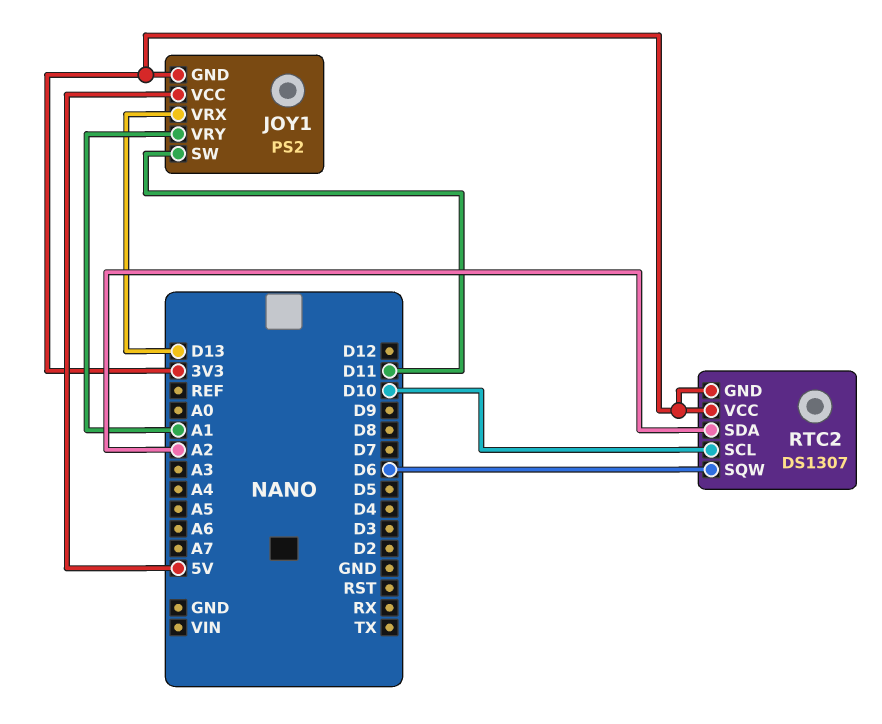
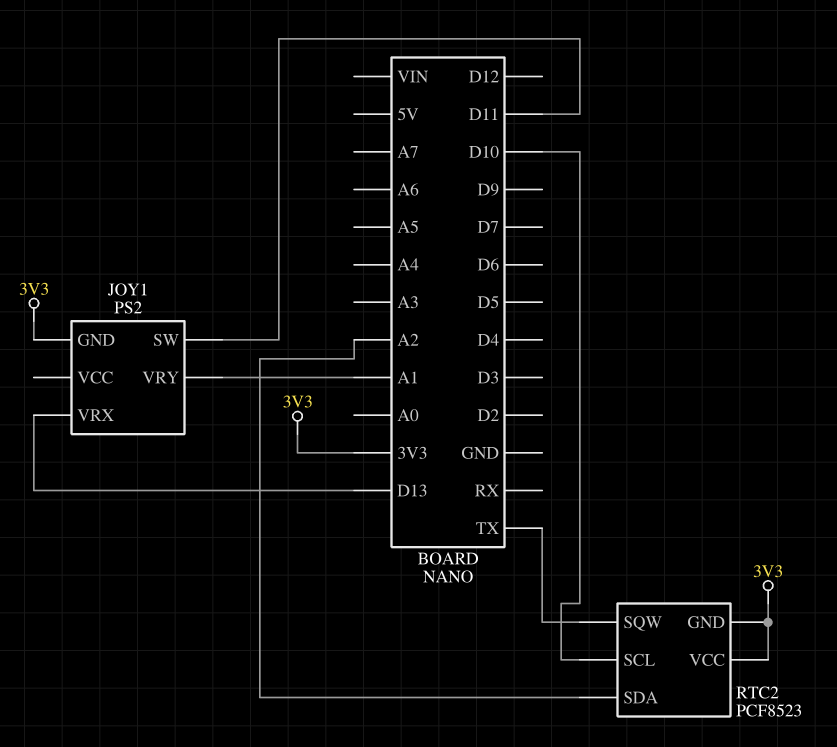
JOY1 pin VCC: 5V -> none
RTC2: DS1307 -> PCF8523
RTC2 pin SQW: D6 -> TX

